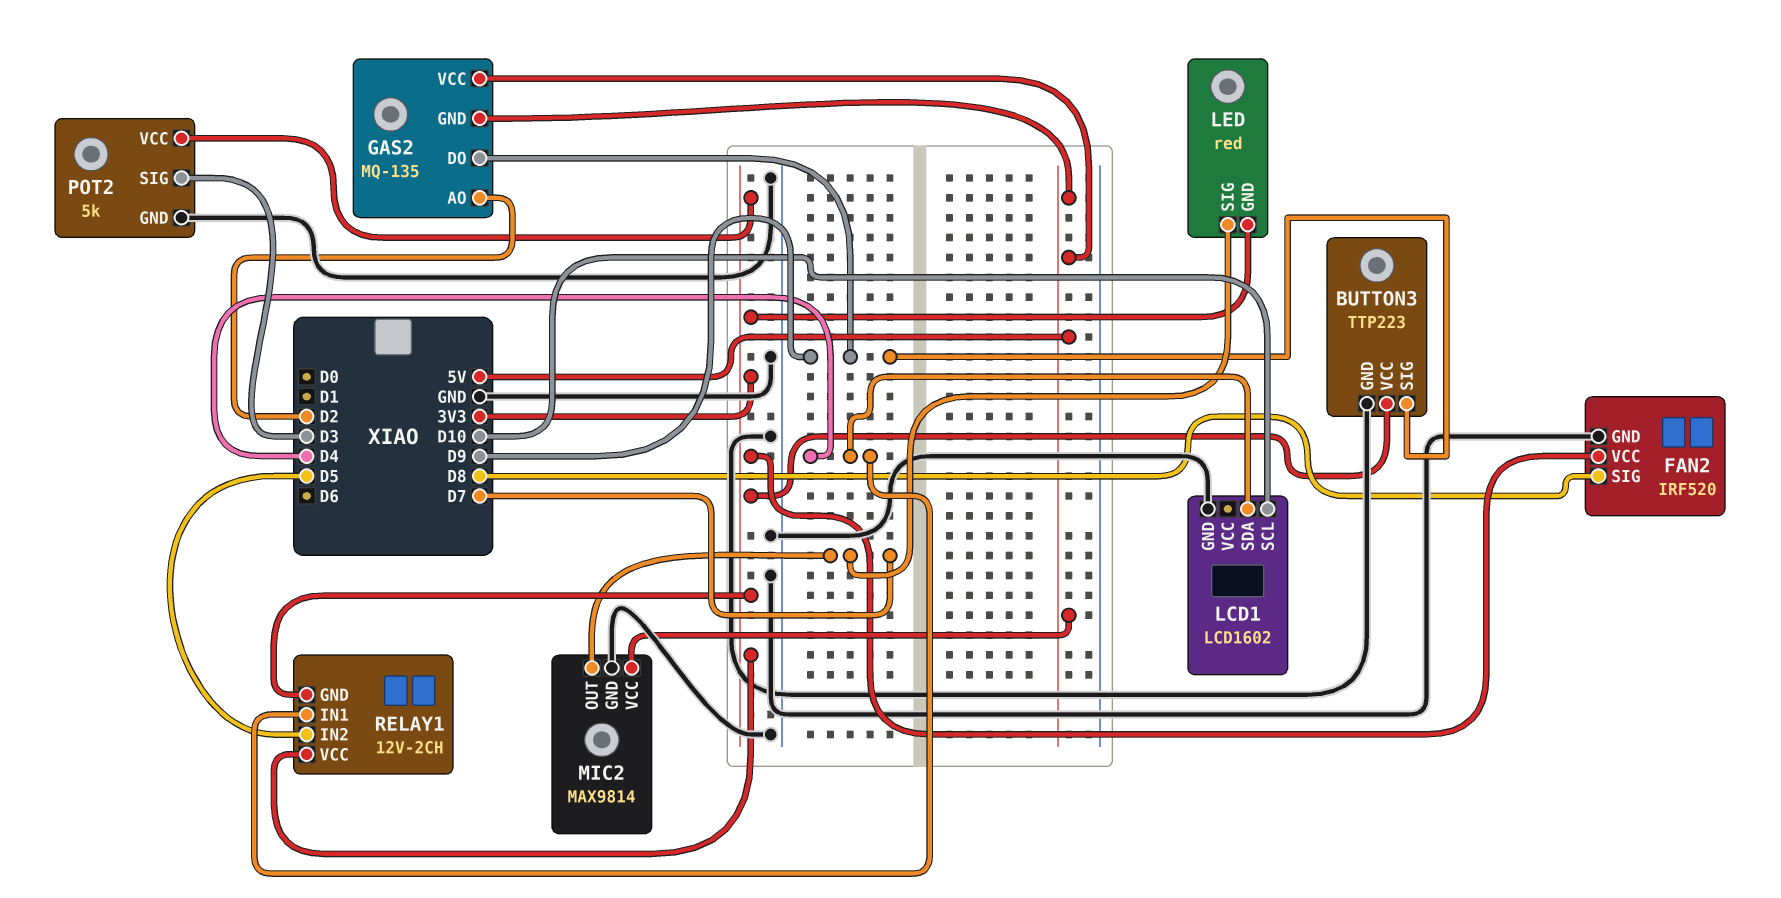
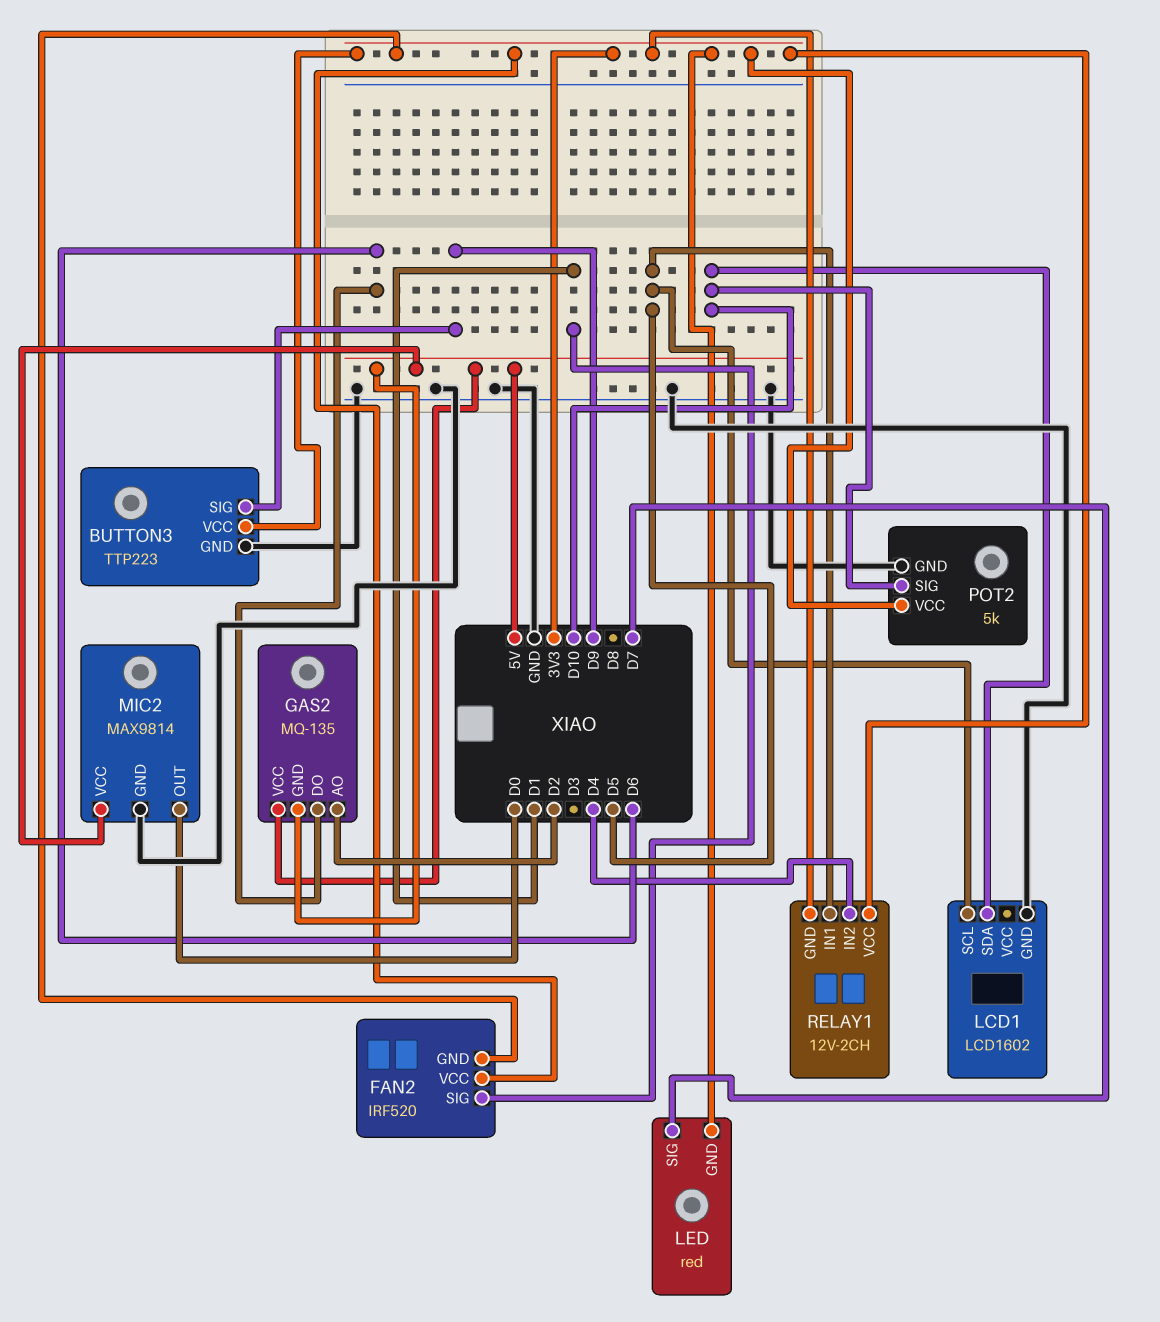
FAN2 pin GND: GND -> 3V3
FAN2 pin SIG: D8 -> D1
GAS2 pin DO: D9 -> D6
LCD1 pin SCL: D10 -> D5
LCD1 pin SDA: D4 -> D10
MIC2 pin OUT: D7 -> D0
POT2 pin SIG: D3 -> D10
RELAY1 pin IN1: D4 -> D5
RELAY1 pin IN2: D5 -> D4

